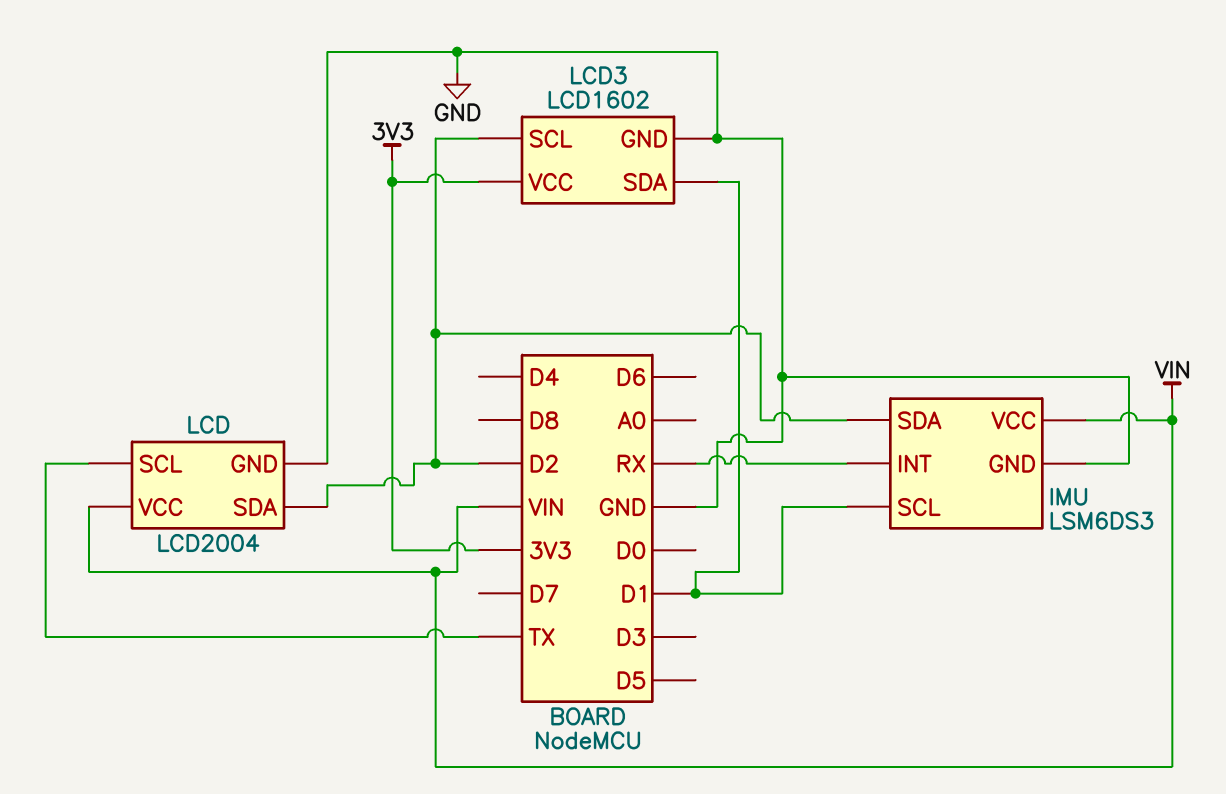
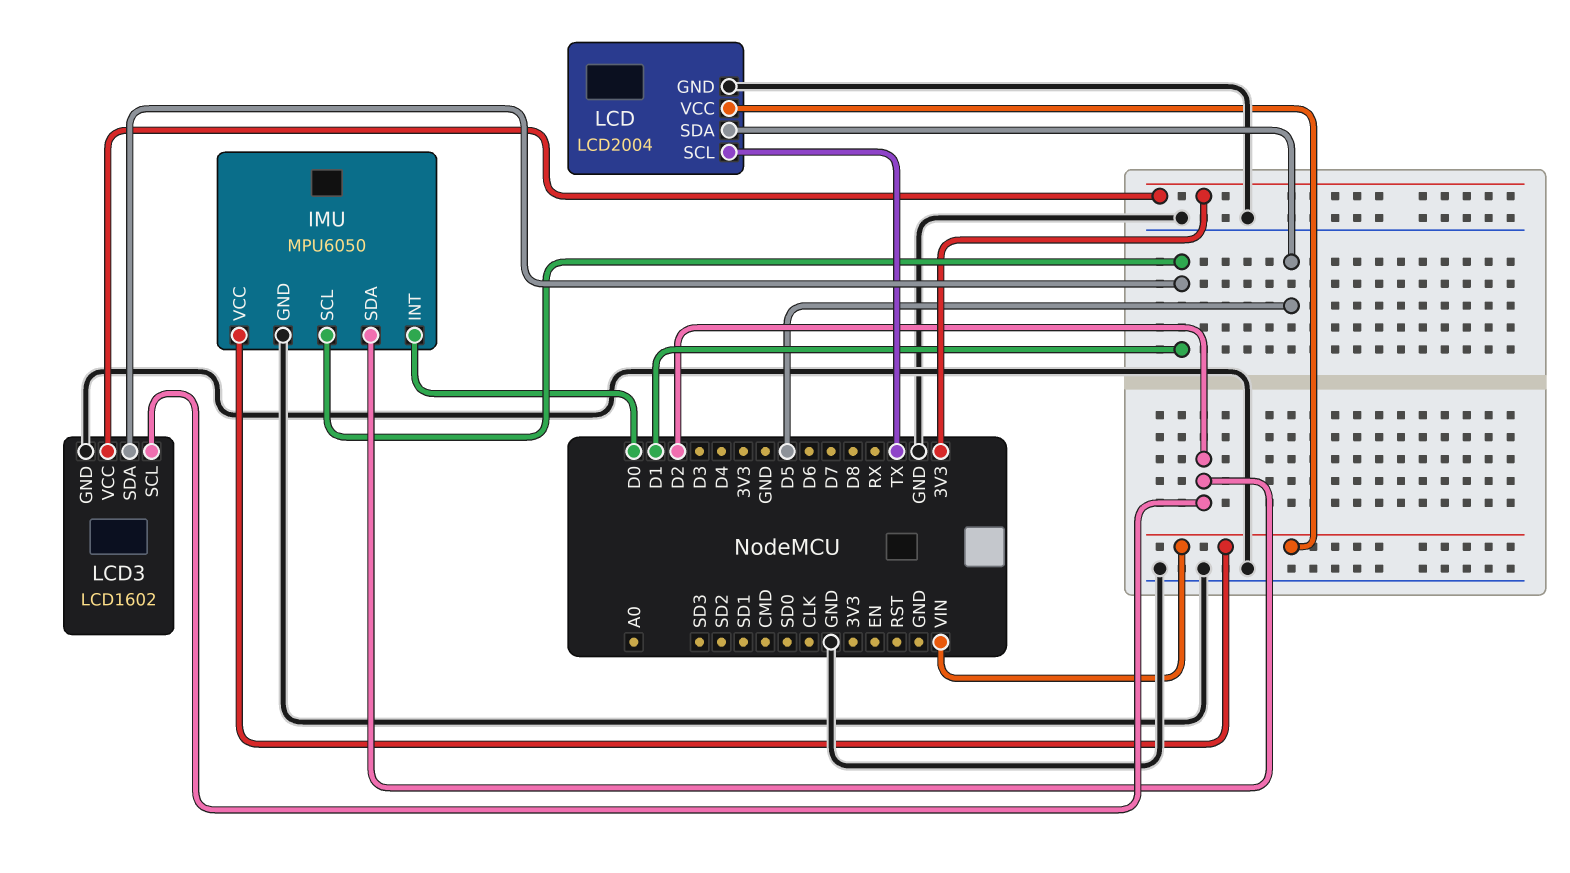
IMU: LSM6DS3 -> MPU6050
IMU pin INT: RX -> D0
LCD pin SDA: D2 -> D5

